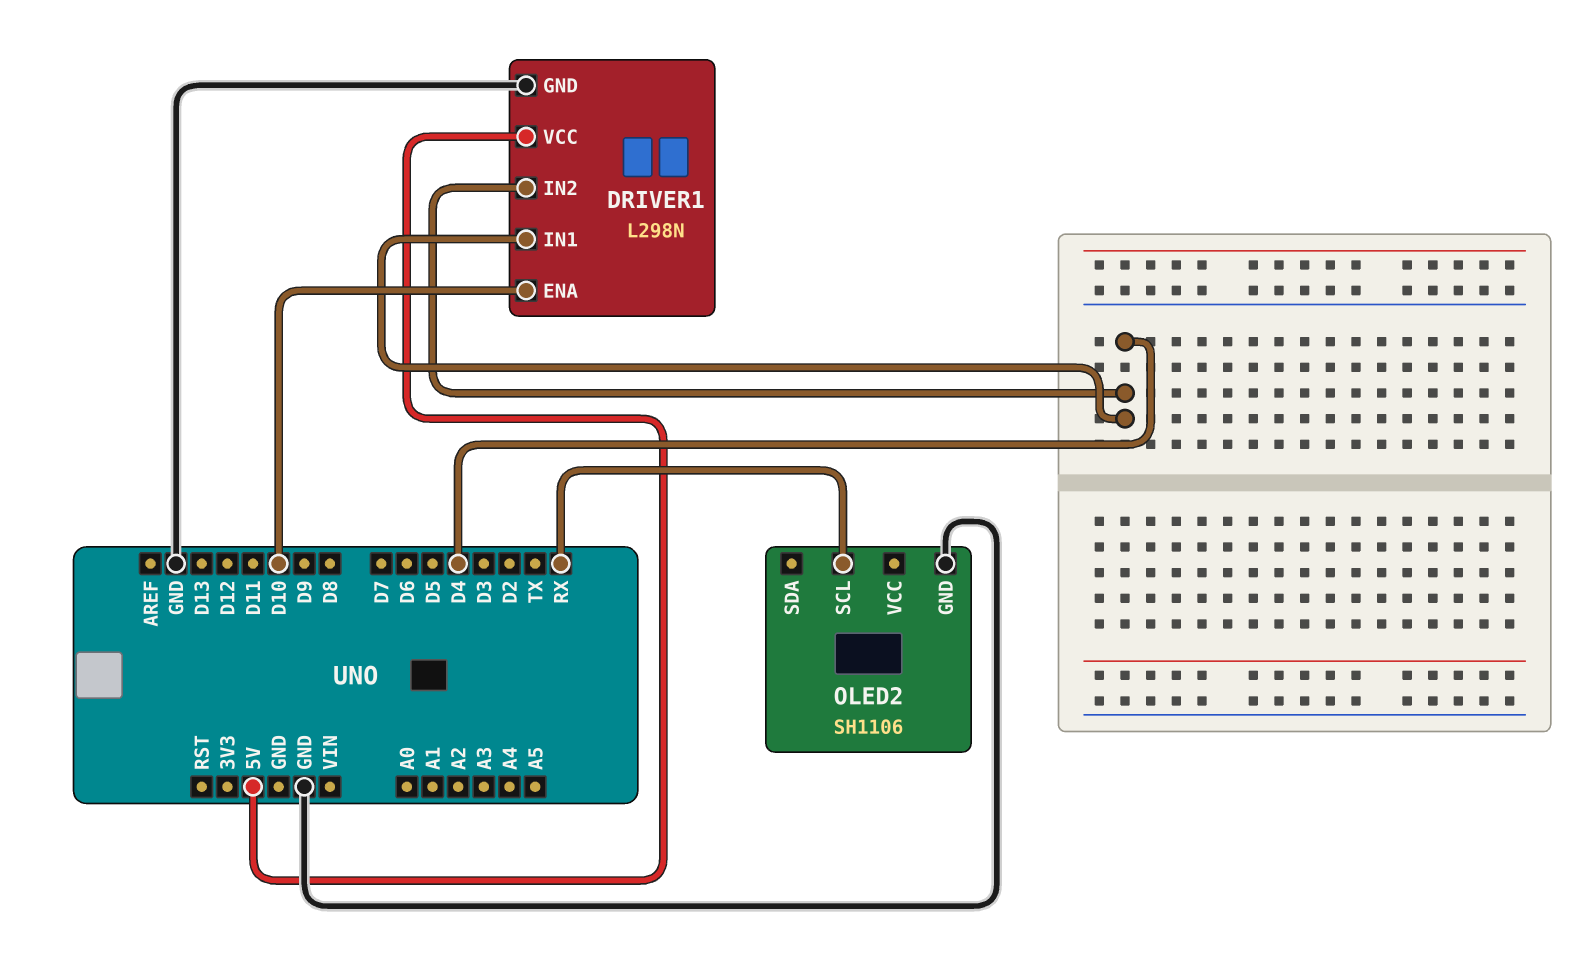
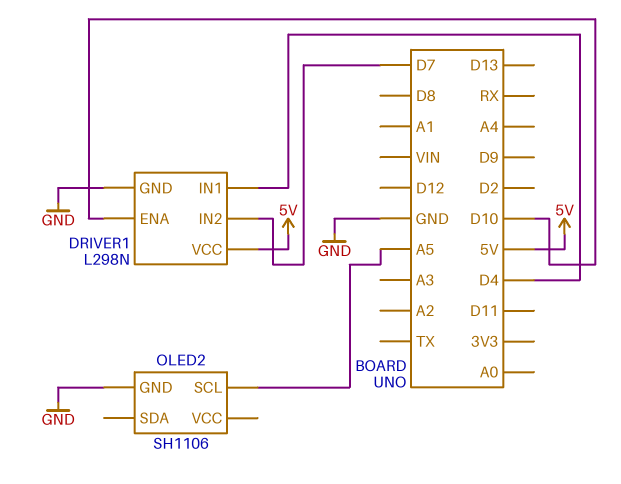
DRIVER1 pin IN2: D4 -> D7
OLED2 pin SCL: RX -> A5

